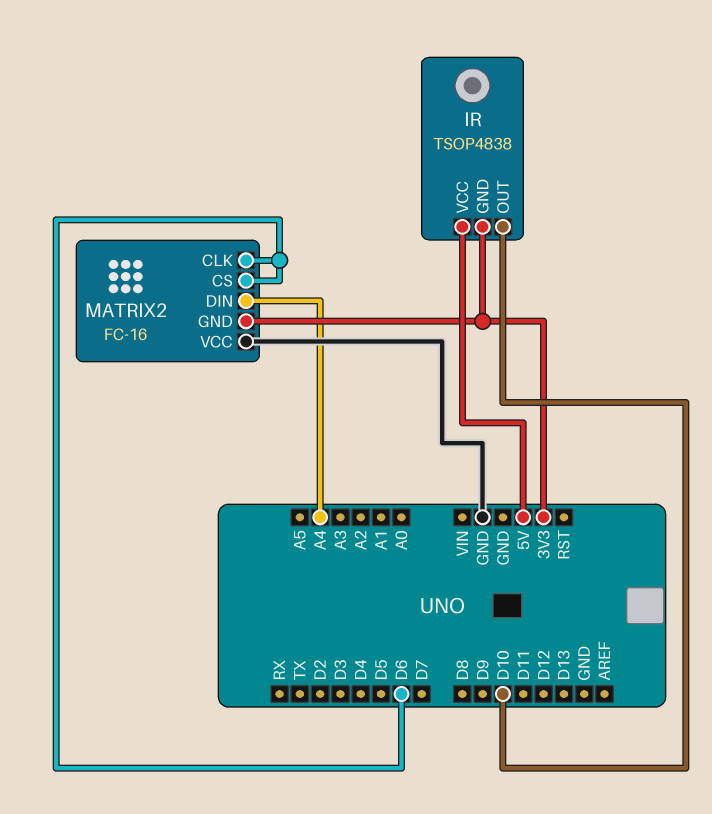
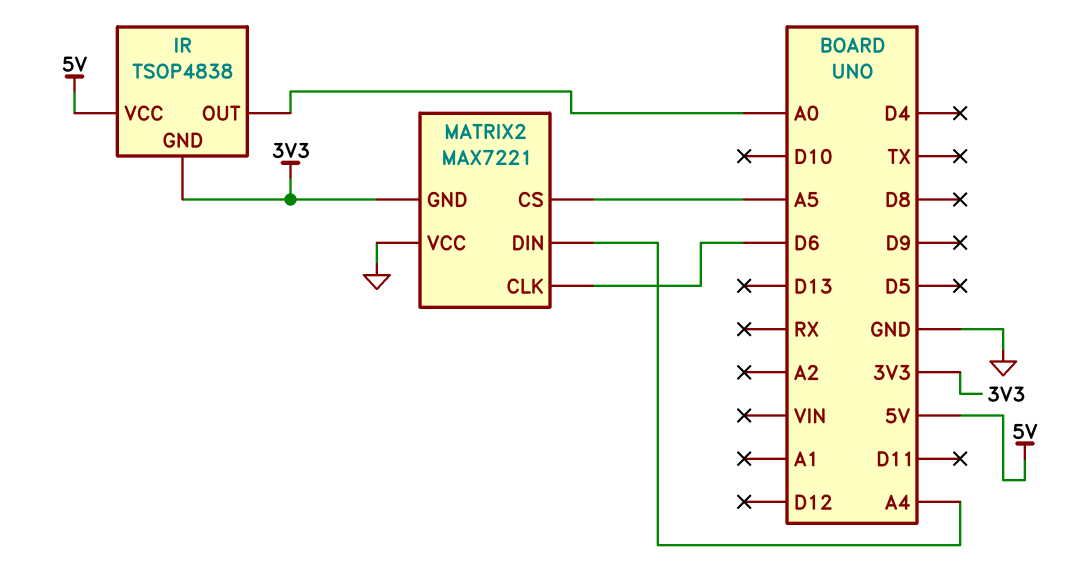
IR pin OUT: D10 -> A0
MATRIX2: FC-16 -> MAX7221
MATRIX2 pin CS: D6 -> A5

